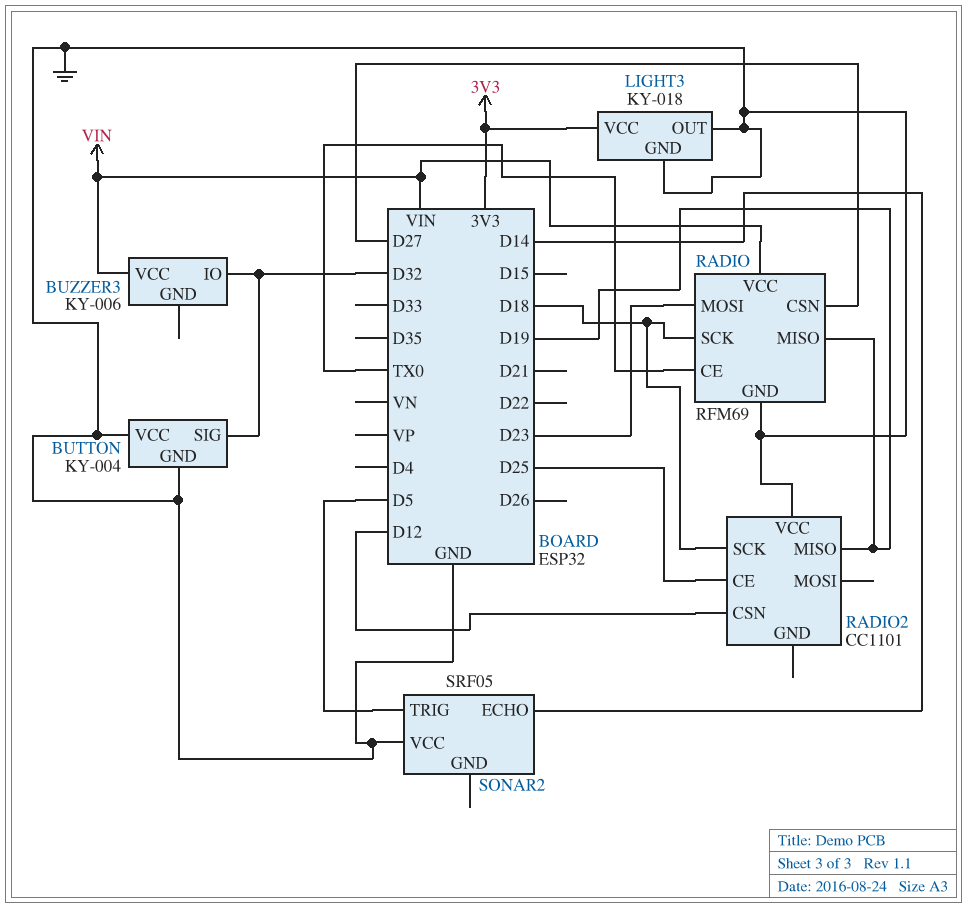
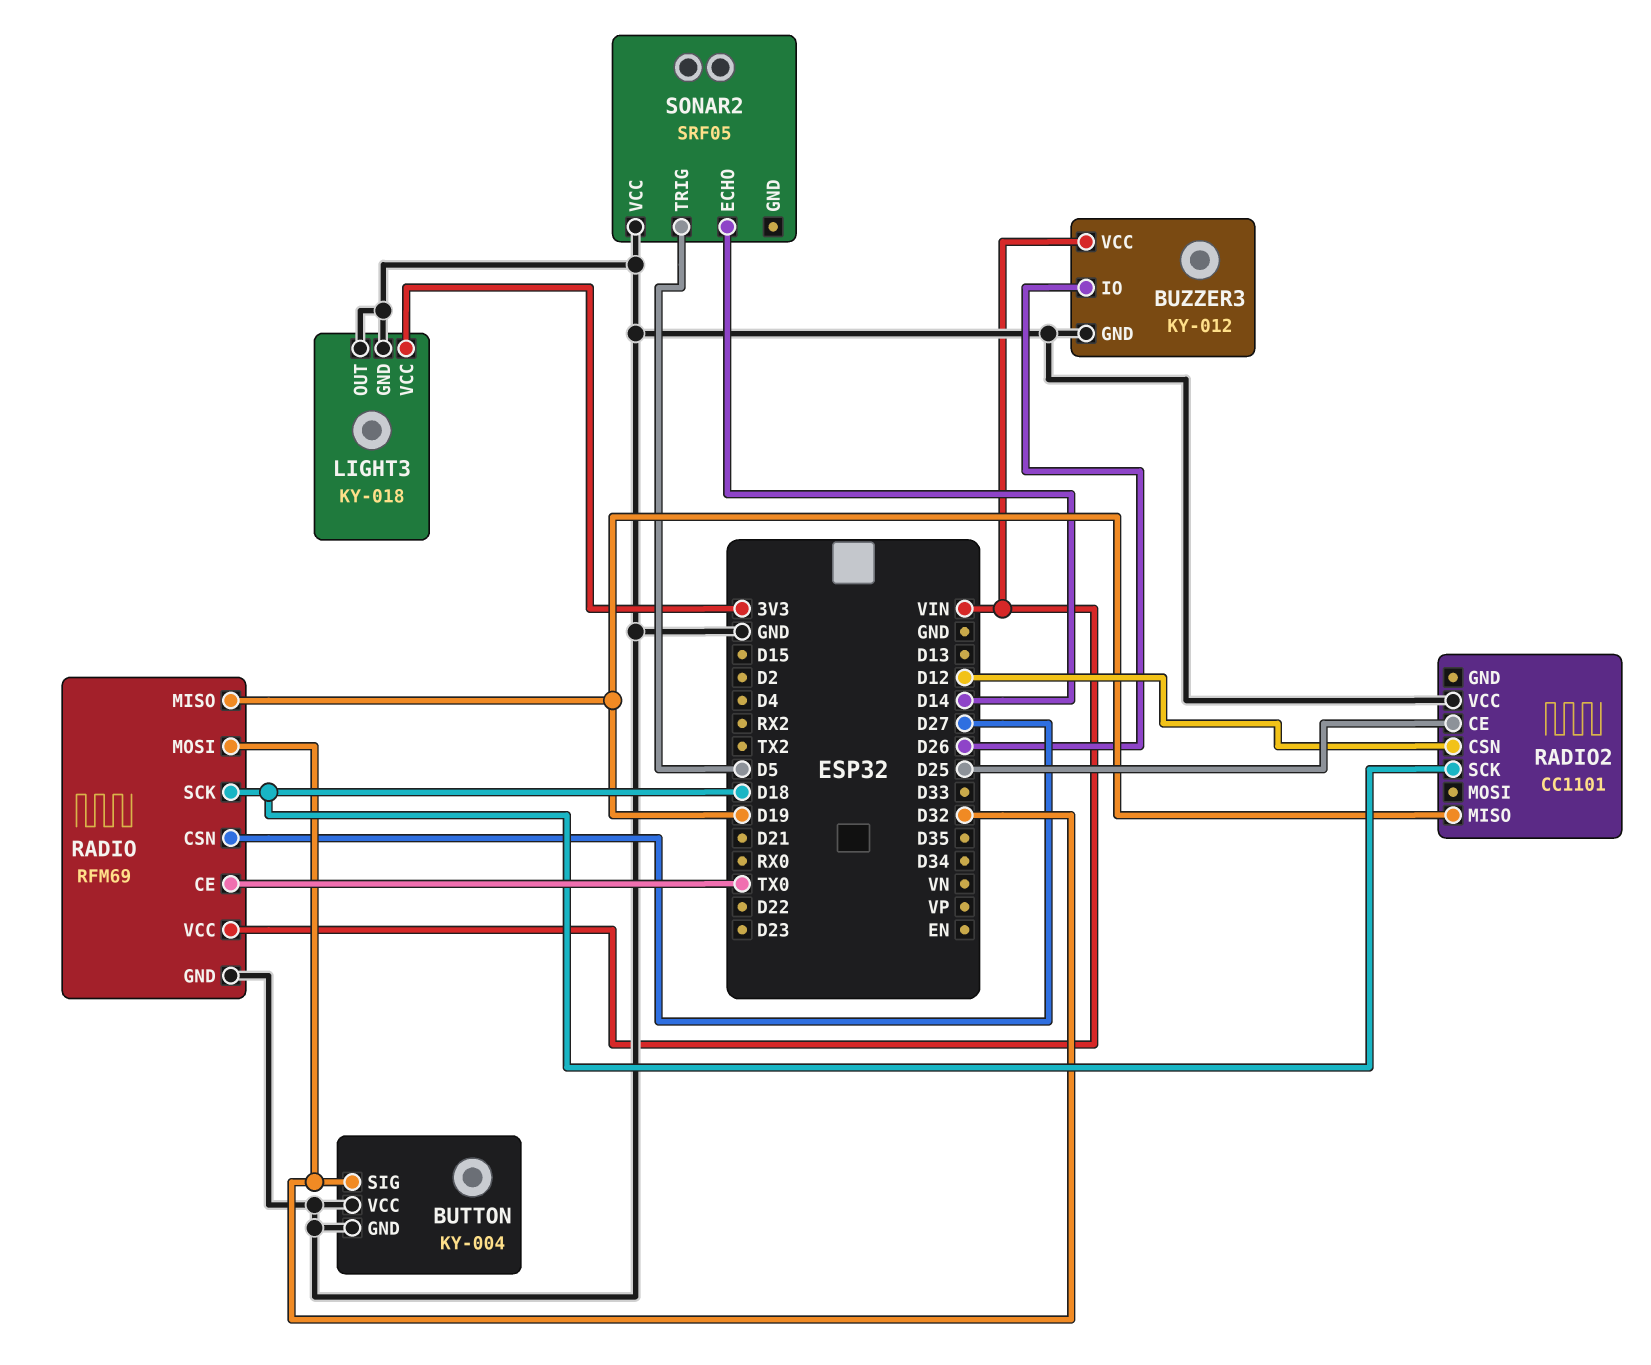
BUZZER3: KY-006 -> KY-012
BUZZER3 pin GND: none -> GND
BUZZER3 pin IO: D32 -> D26
RADIO pin MOSI: D23 -> D32

